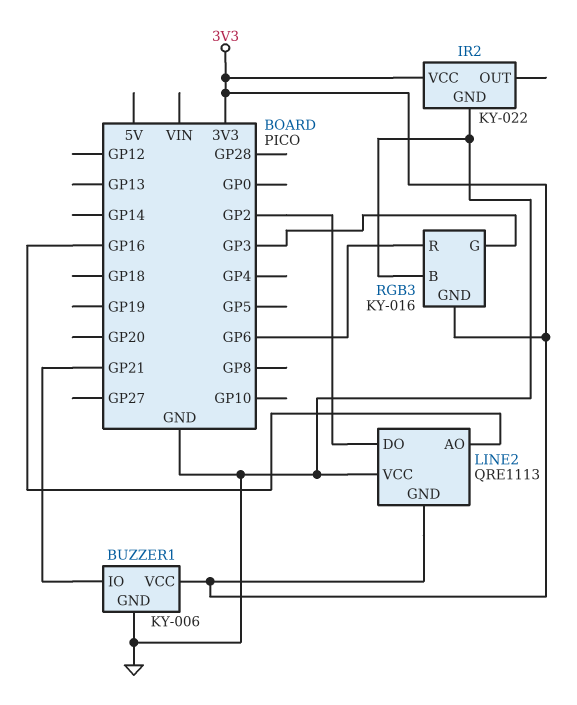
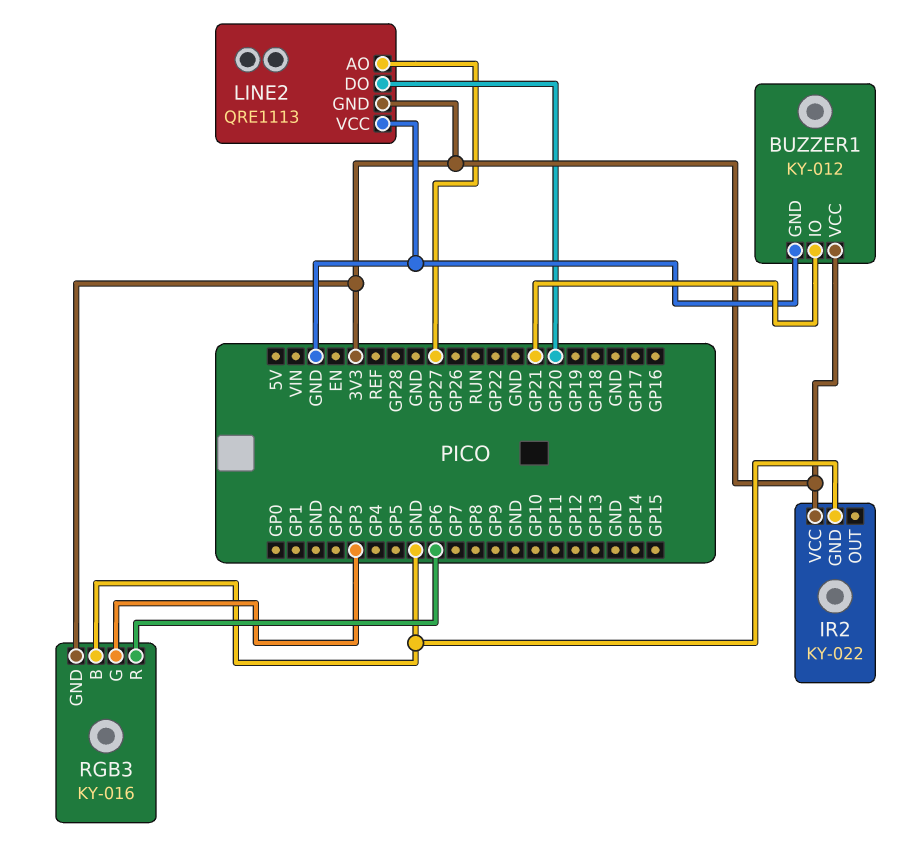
BUZZER1: KY-006 -> KY-012
LINE2 pin AO: GP16 -> GP27
LINE2 pin DO: GP2 -> GP20

